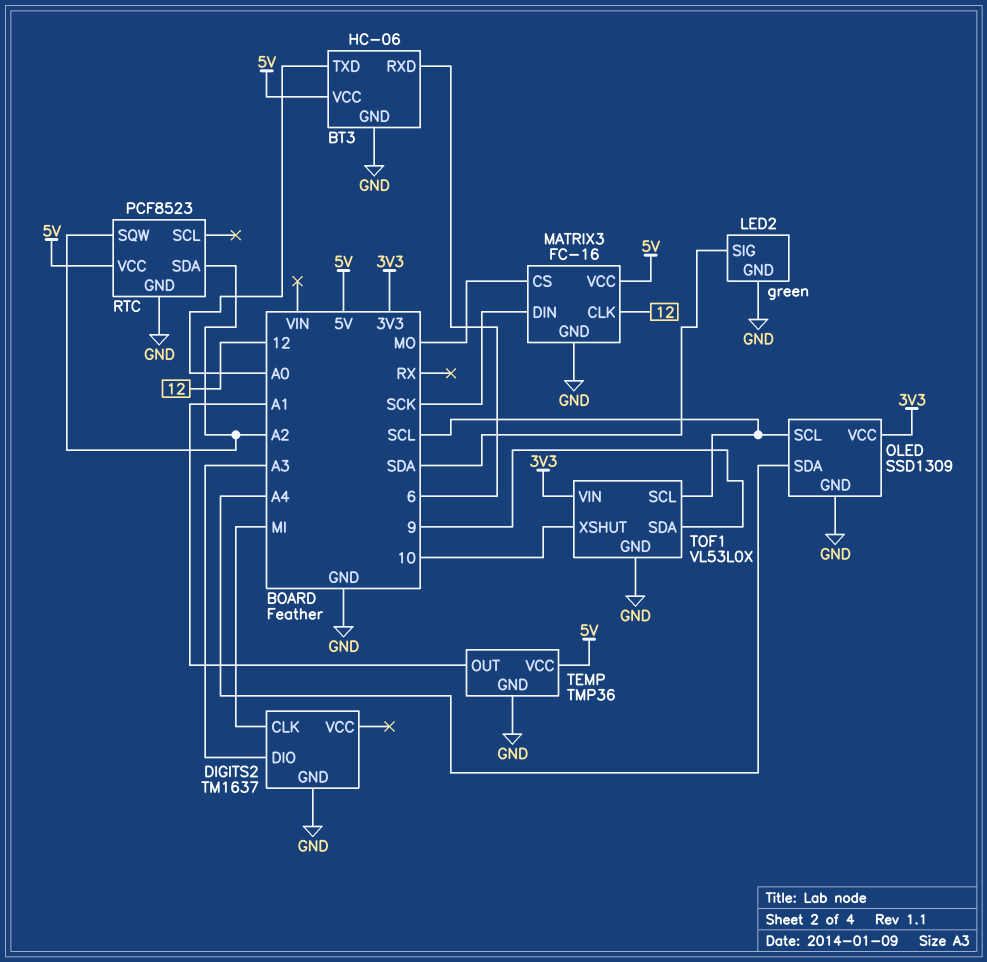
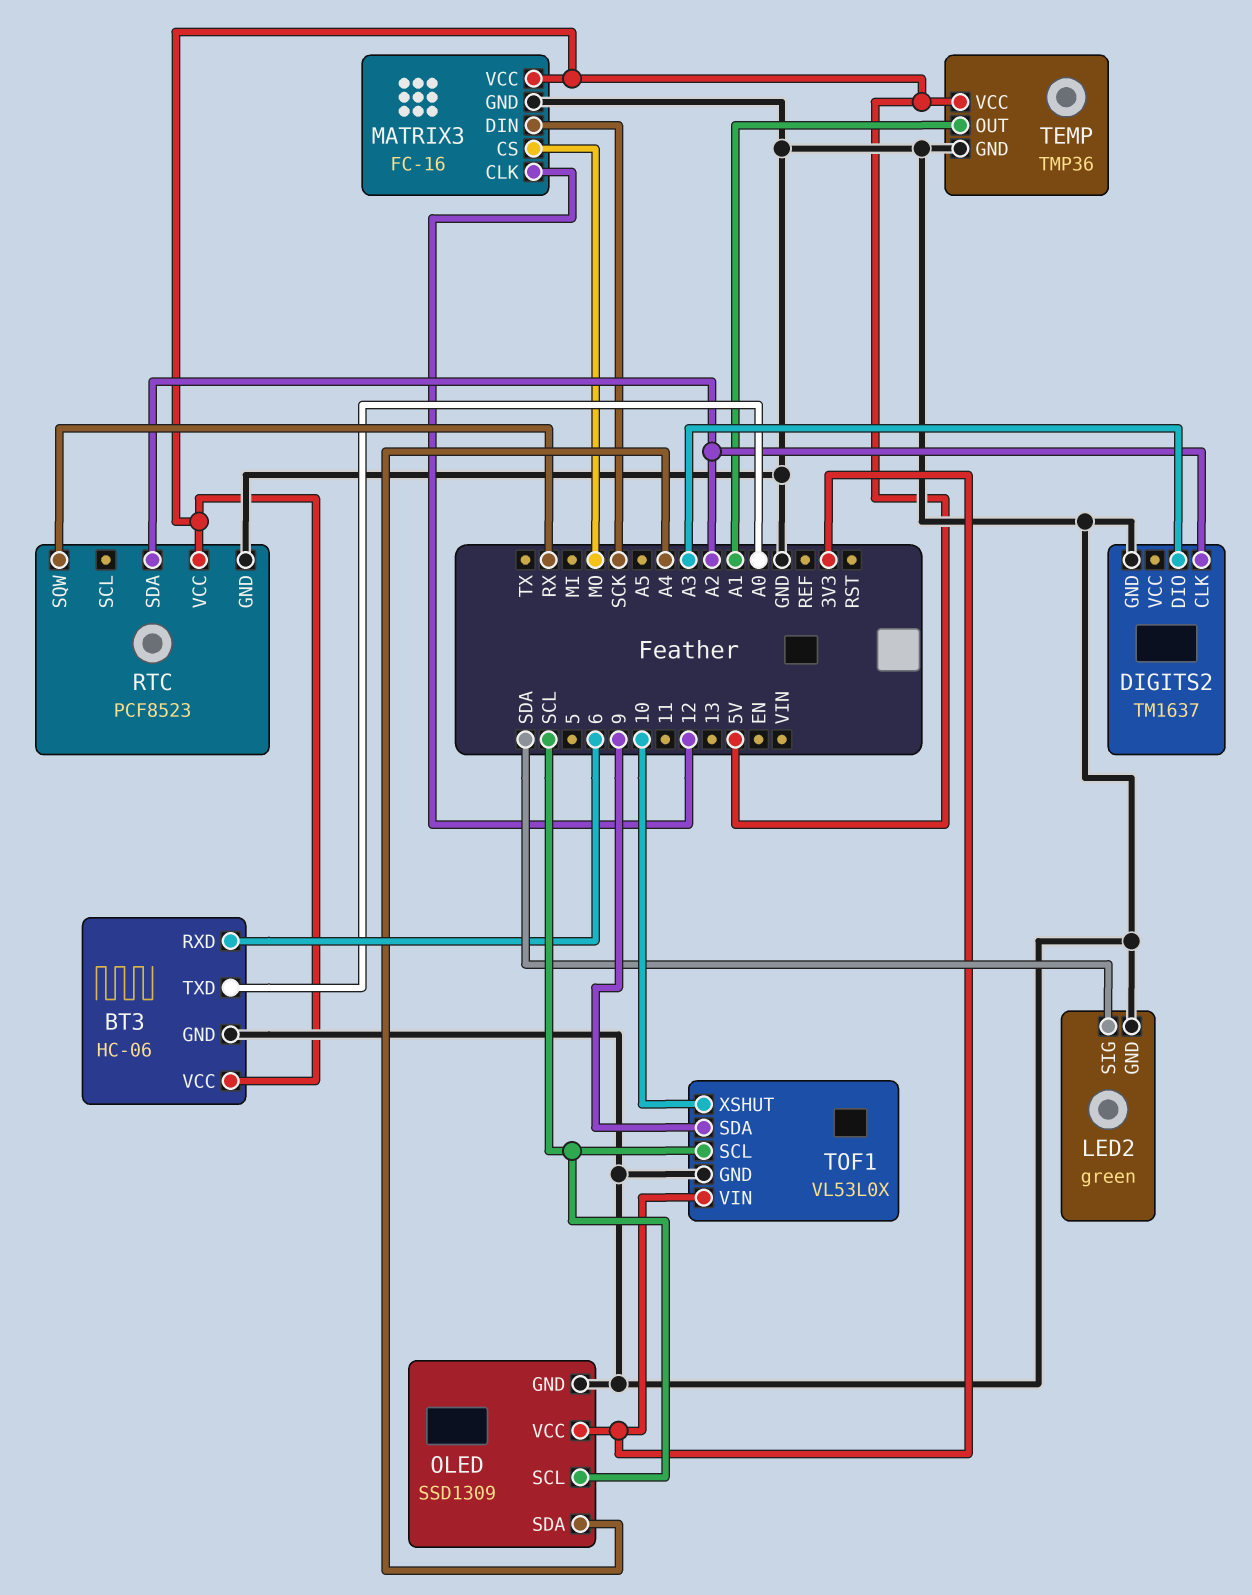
DIGITS2 pin CLK: MI -> A2
RTC pin SQW: A2 -> RX

